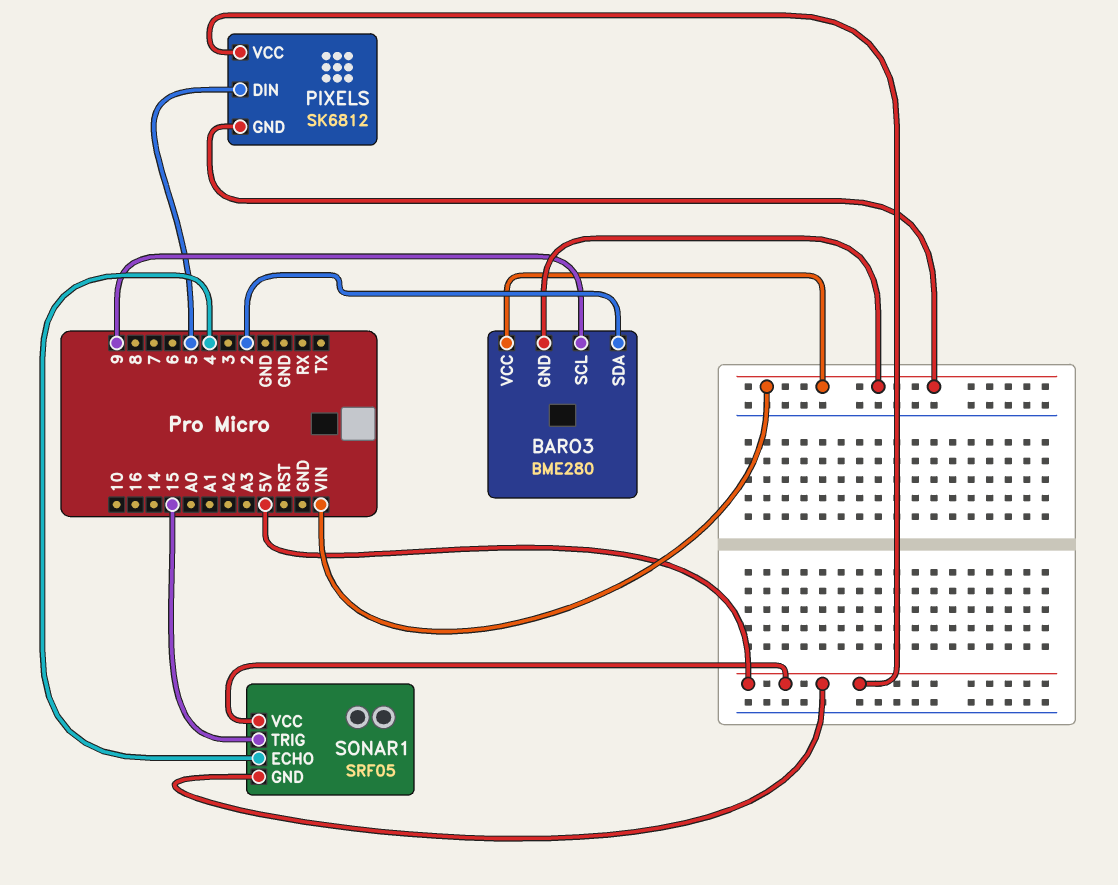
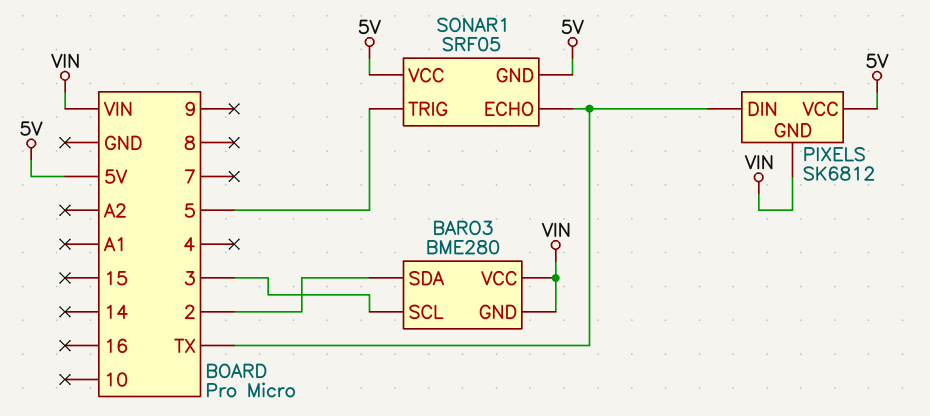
BARO3 pin SCL: 9 -> 3
PIXELS pin DIN: 5 -> TX
SONAR1 pin ECHO: 4 -> TX
SONAR1 pin TRIG: 15 -> 5

